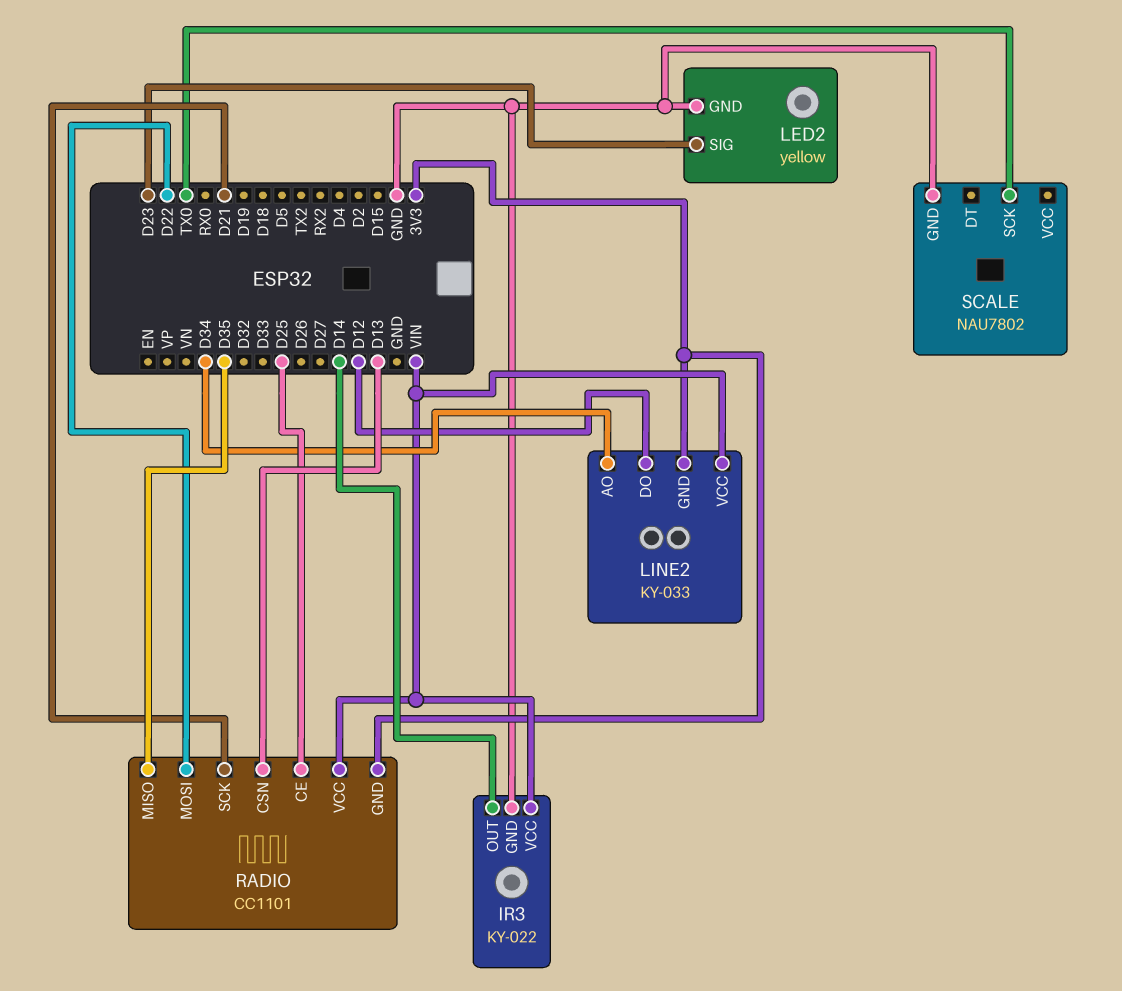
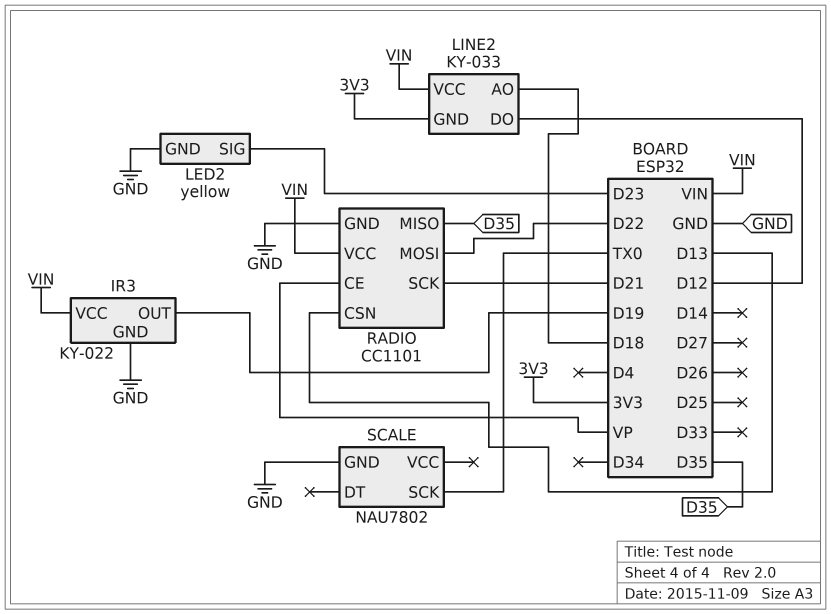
IR3 pin OUT: D14 -> D19
LINE2 pin AO: D34 -> D18
RADIO pin CE: D25 -> VP
RADIO pin GND: 3V3 -> GND

